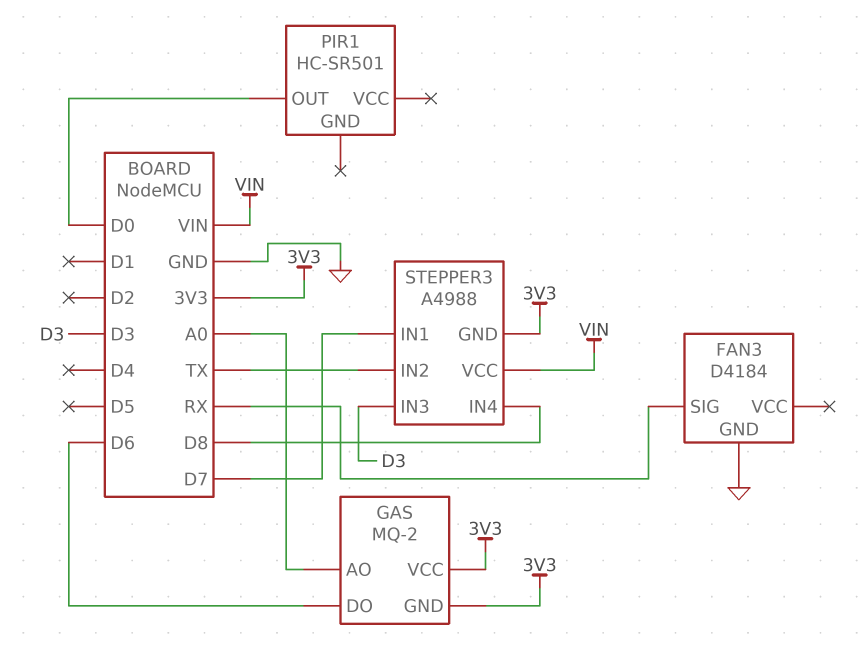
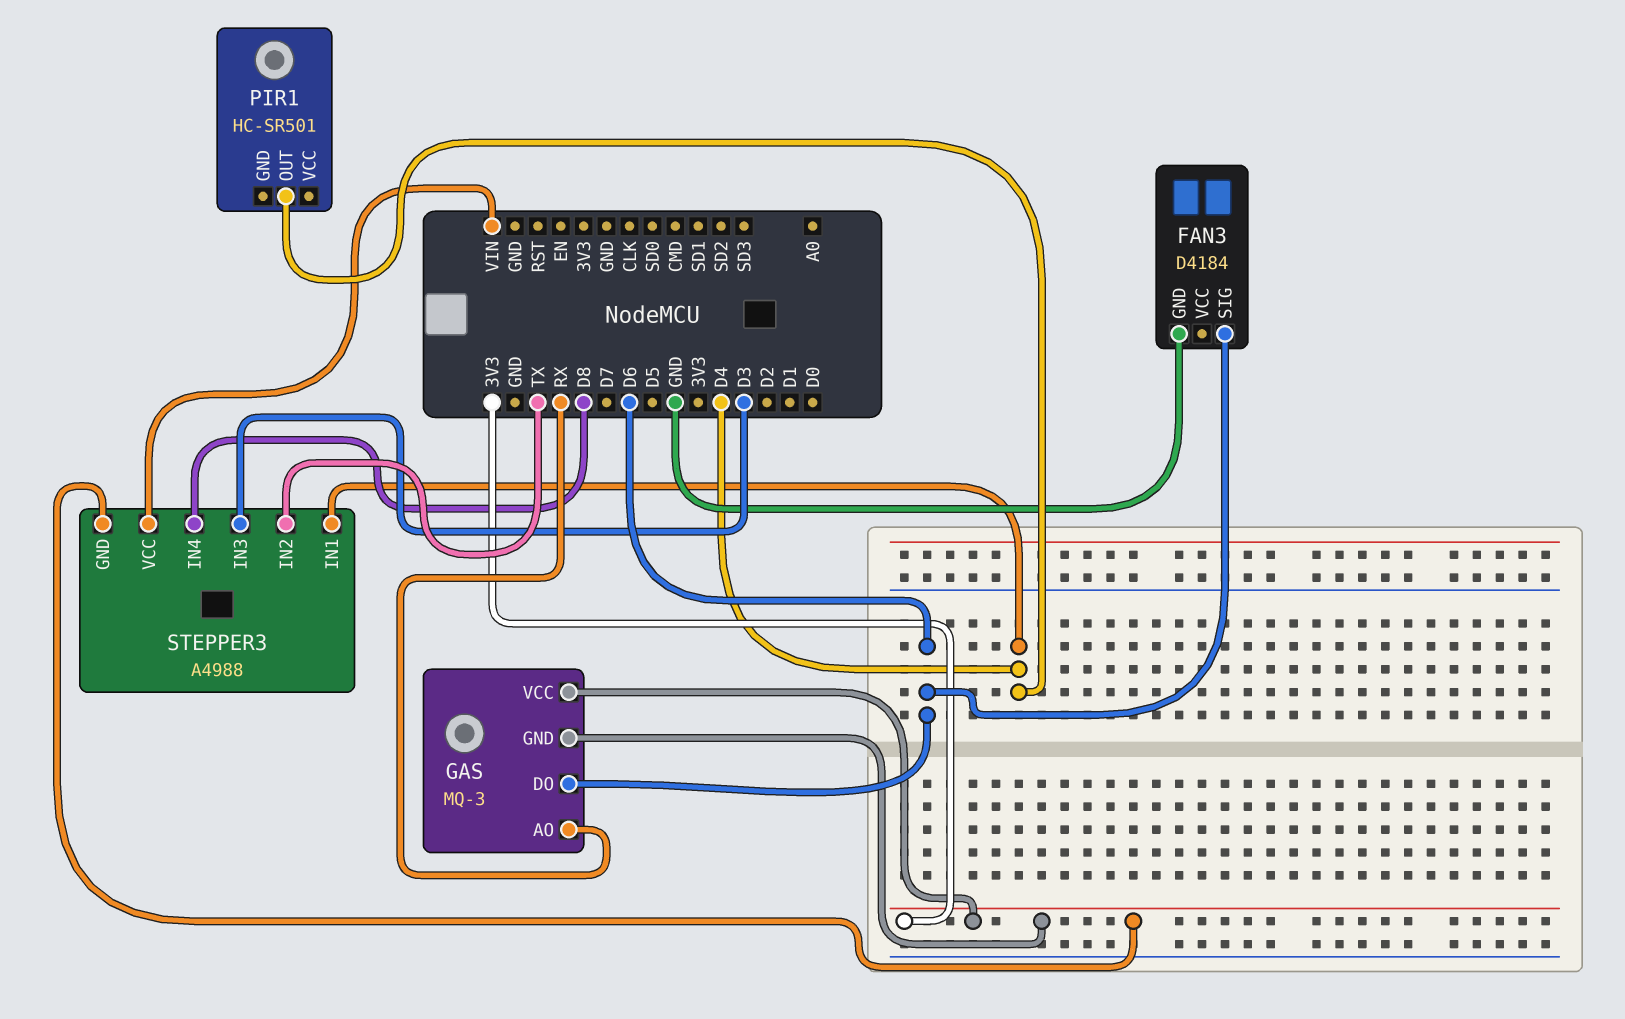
FAN3 pin SIG: RX -> D6
GAS: MQ-2 -> MQ-3
GAS pin AO: A0 -> RX
PIR1 pin OUT: D0 -> D4
STEPPER3 pin IN1: D7 -> D4

